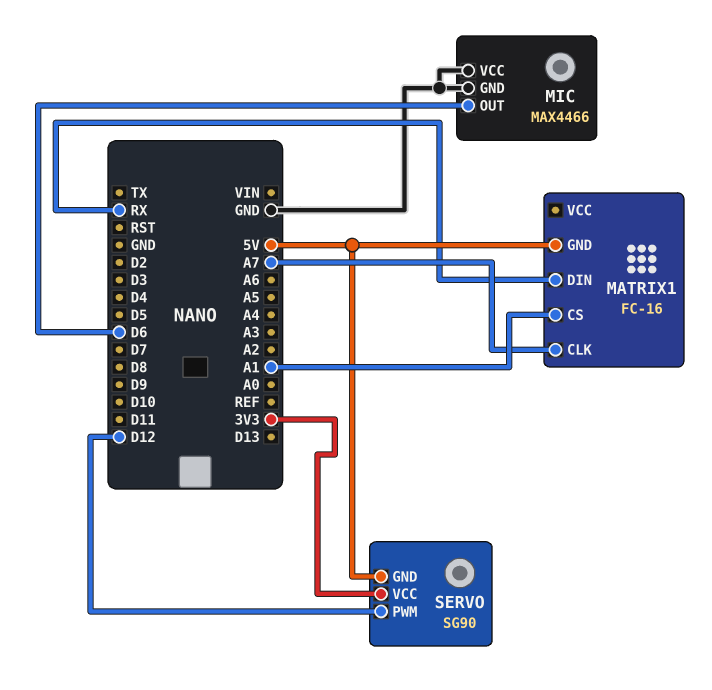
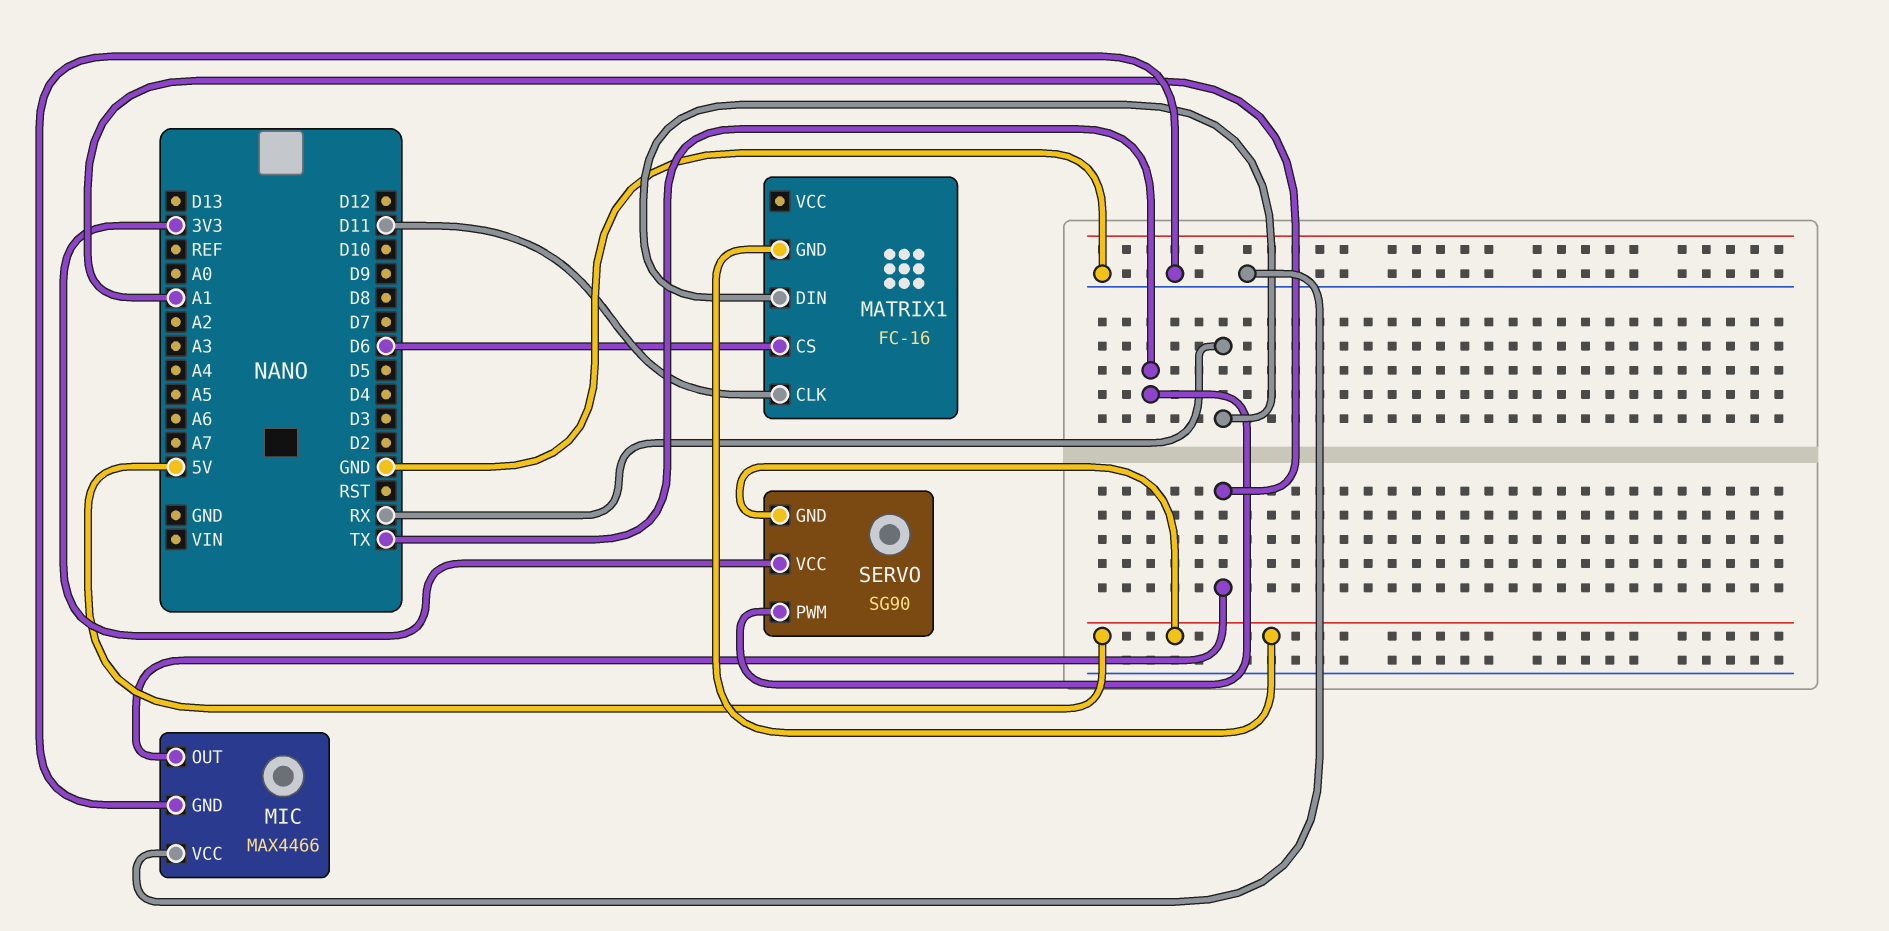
MATRIX1 pin CLK: A7 -> D11
MATRIX1 pin CS: A1 -> D6
MIC pin OUT: D6 -> A1
SERVO pin PWM: D12 -> TX

